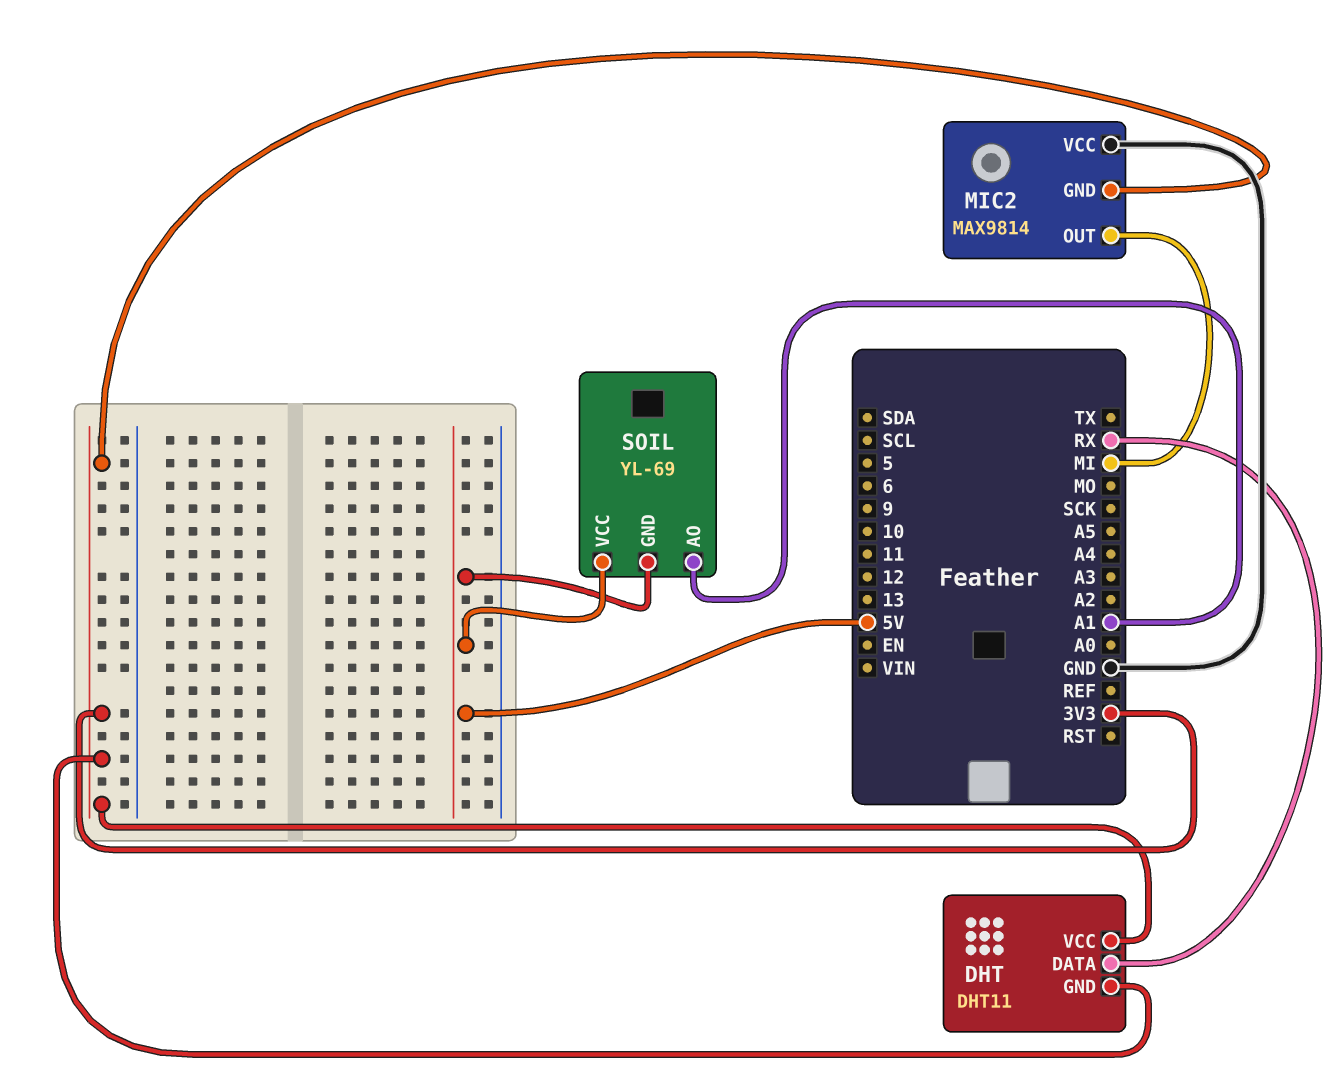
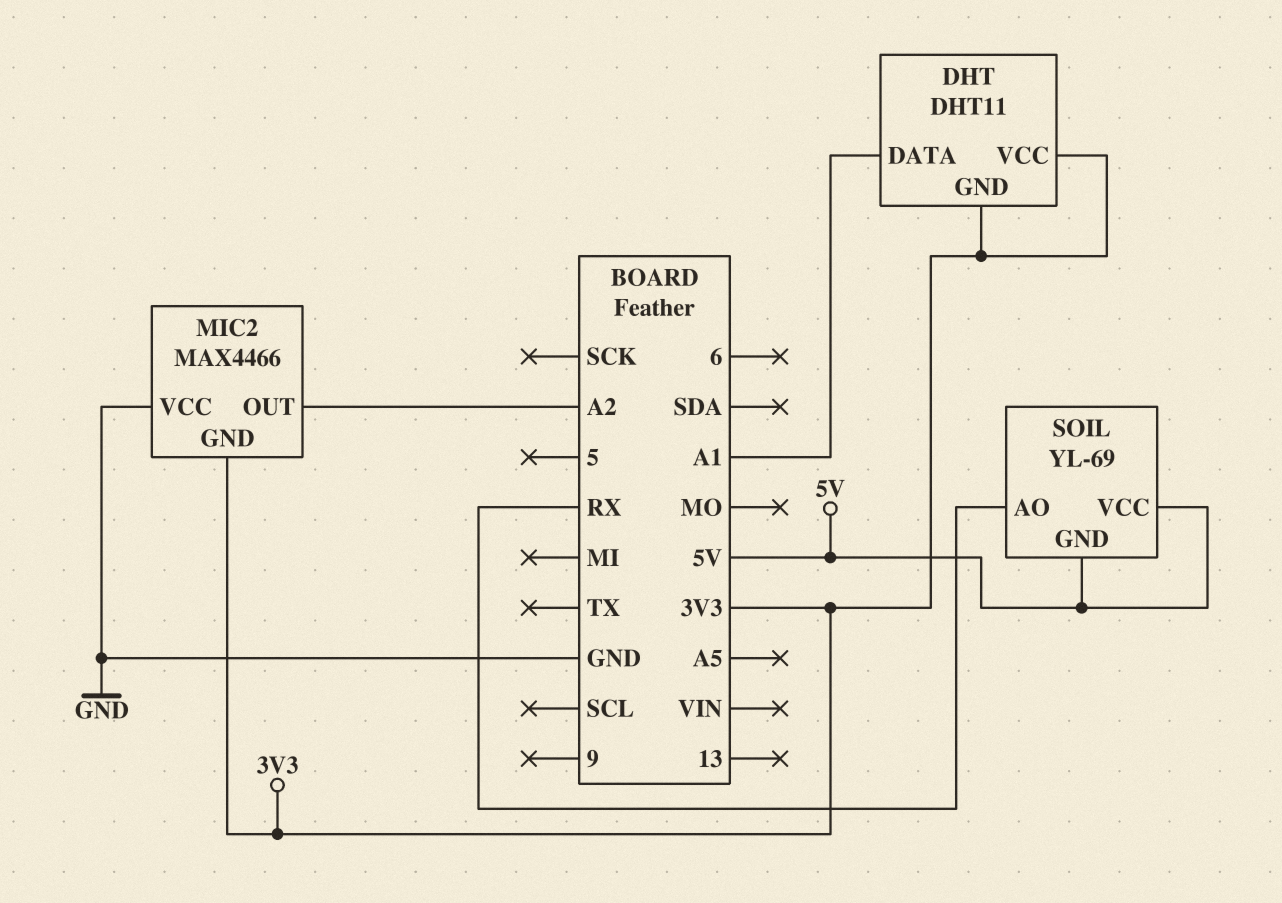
DHT pin DATA: RX -> A1
MIC2: MAX9814 -> MAX4466
MIC2 pin OUT: MI -> A2
SOIL pin AO: A1 -> RX

